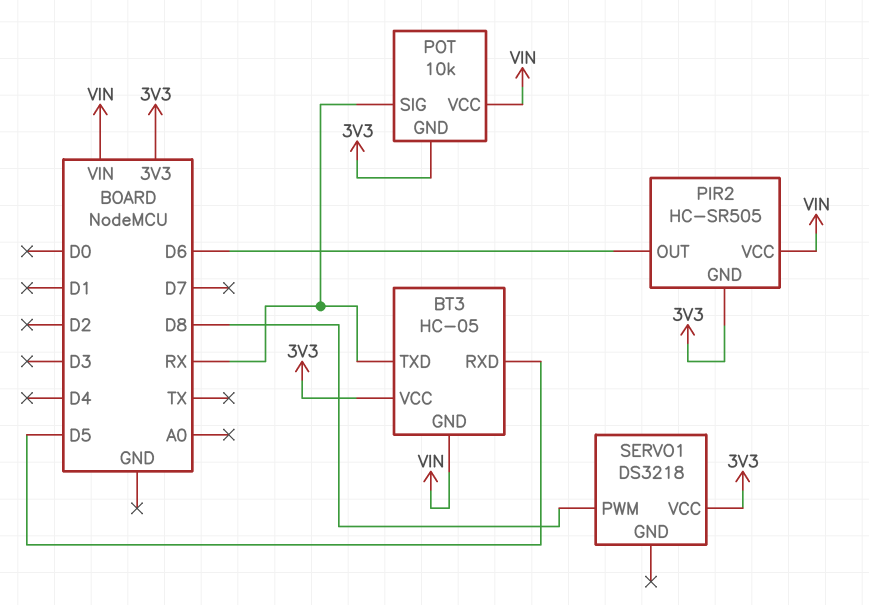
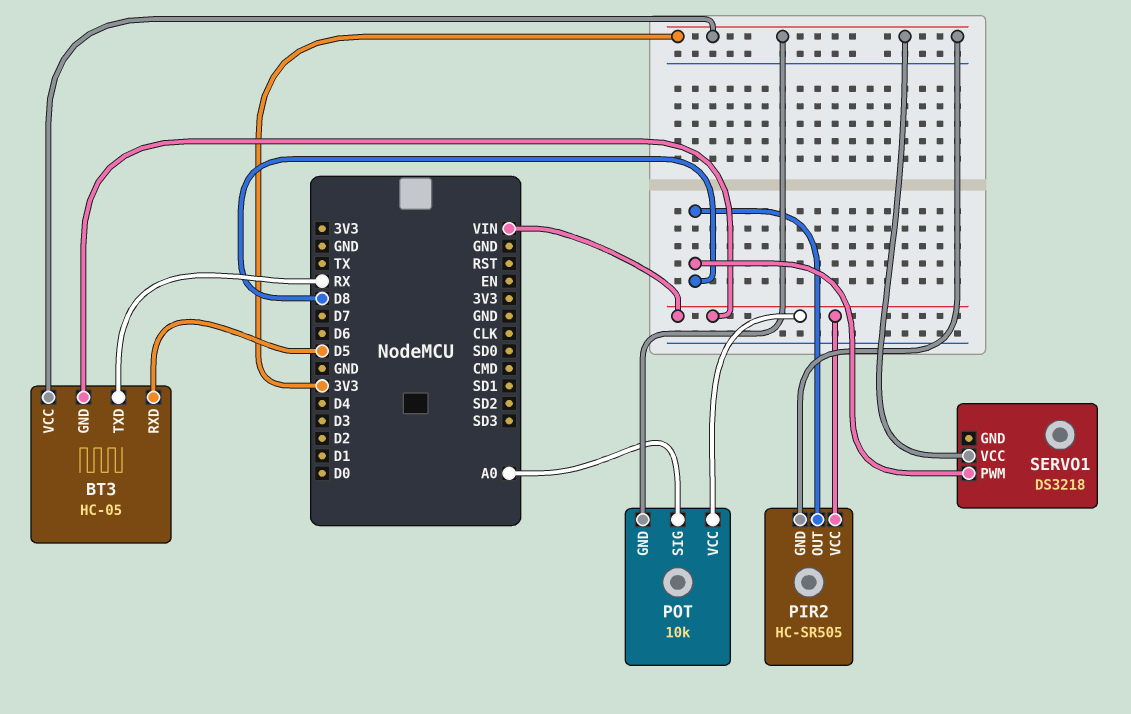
PIR2 pin OUT: D6 -> D8
POT pin SIG: RX -> A0

